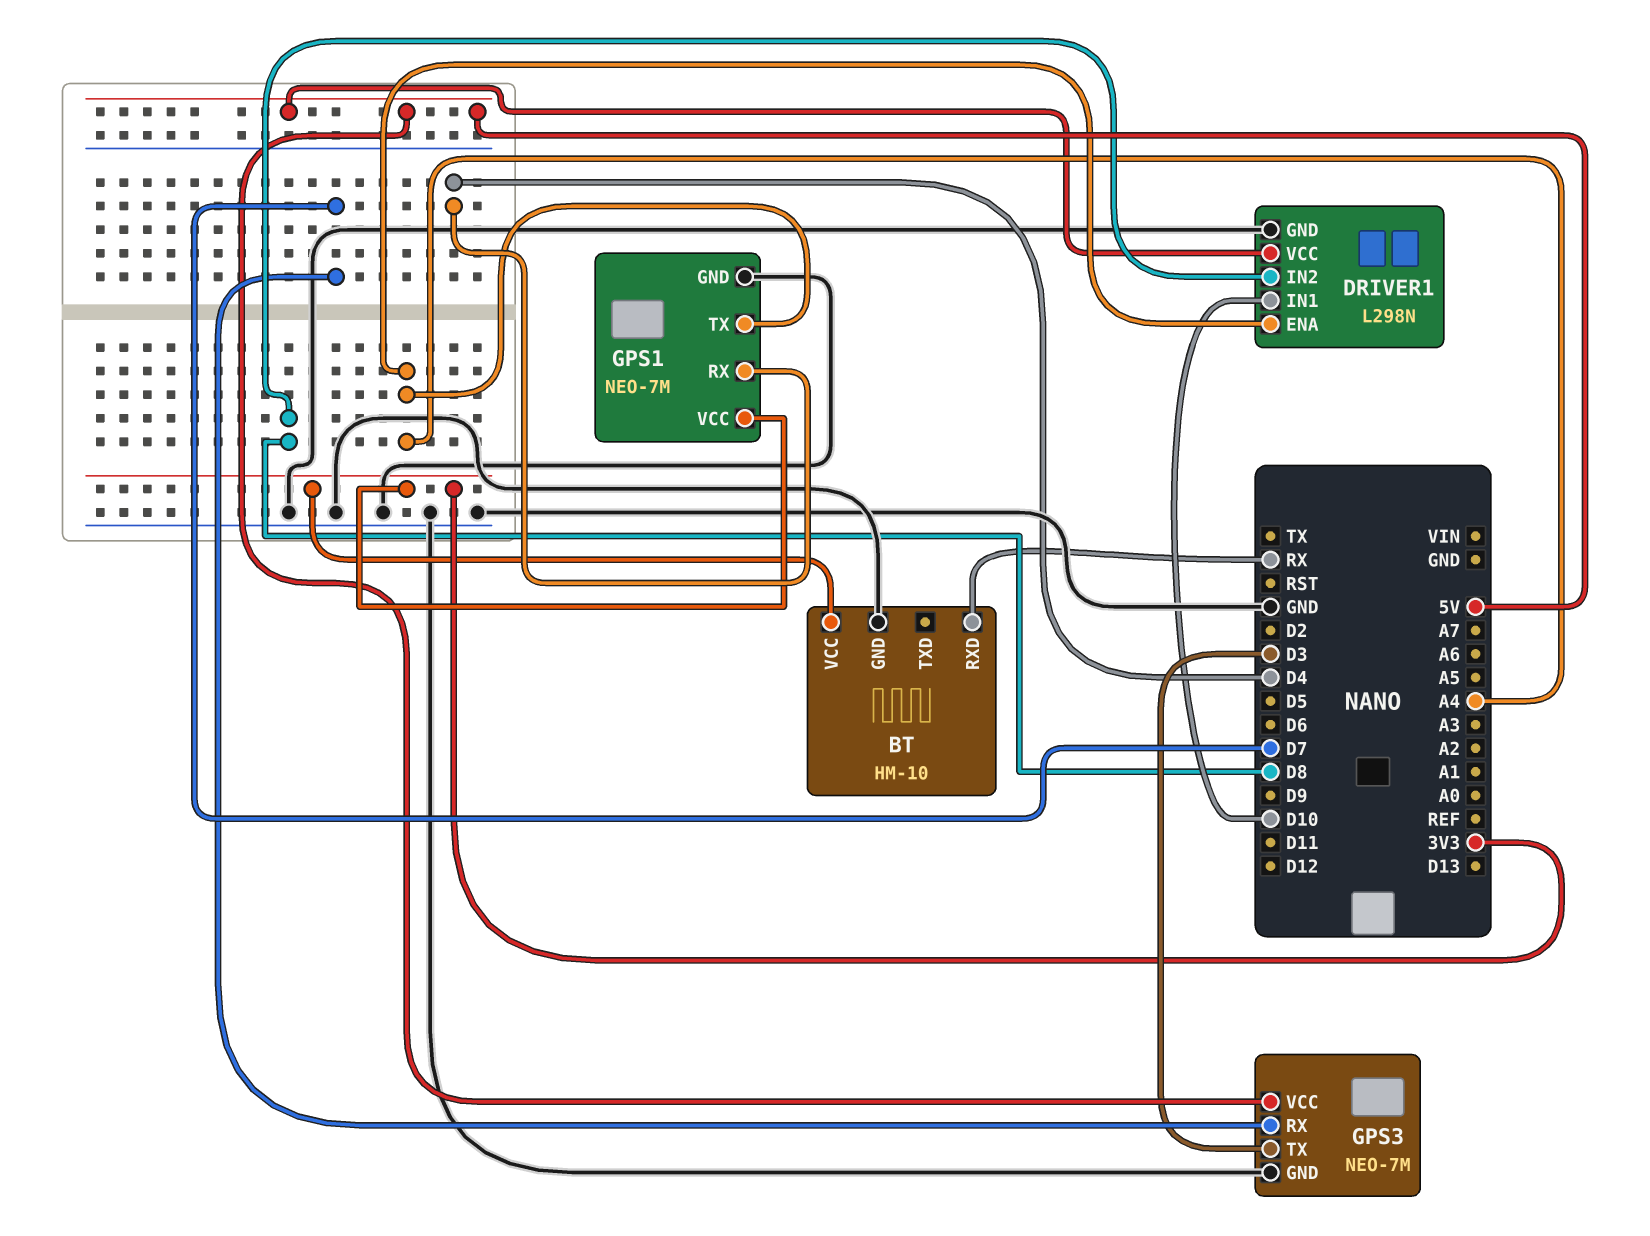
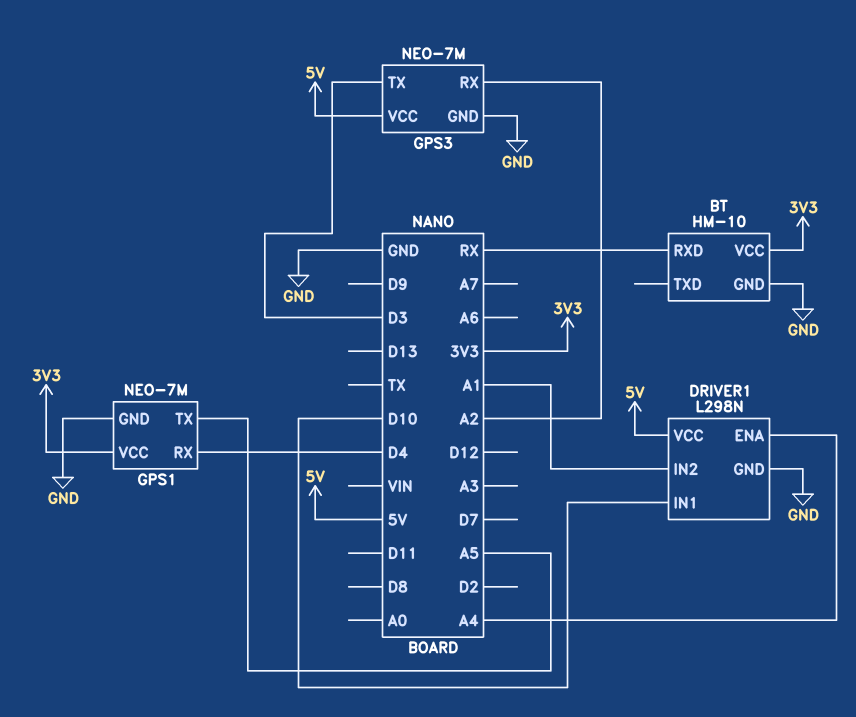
DRIVER1 pin IN2: D8 -> A1
GPS1 pin TX: A4 -> A5
GPS3 pin RX: D7 -> A2

